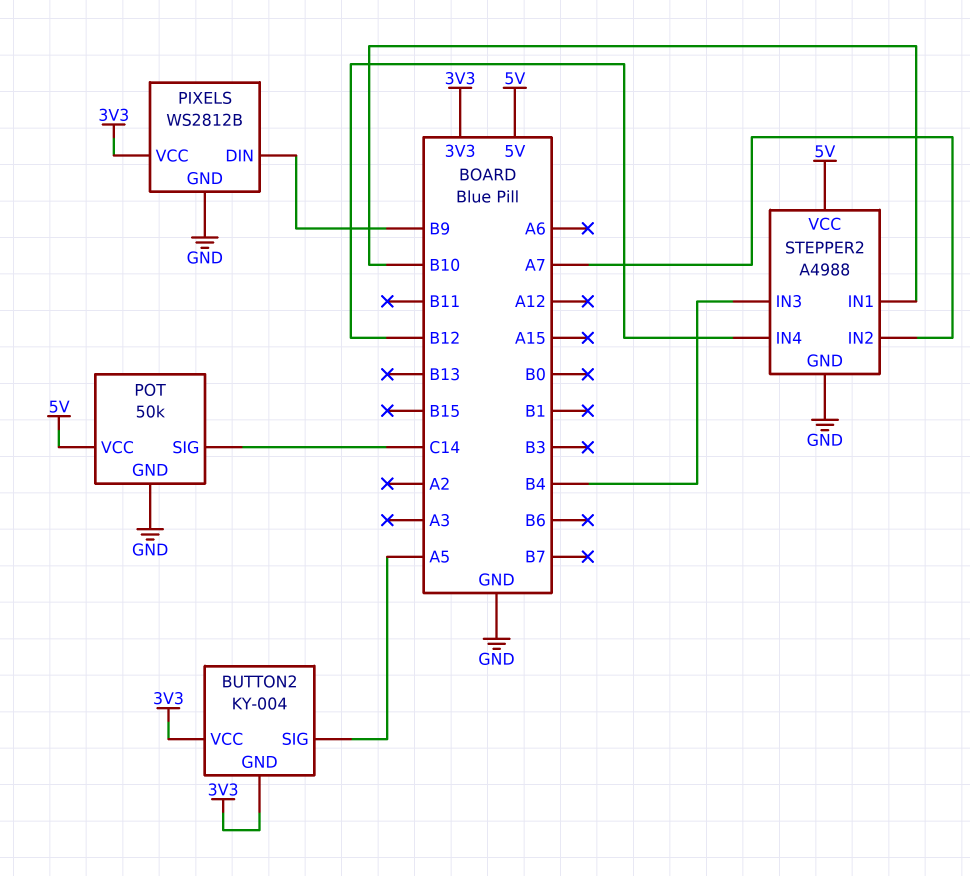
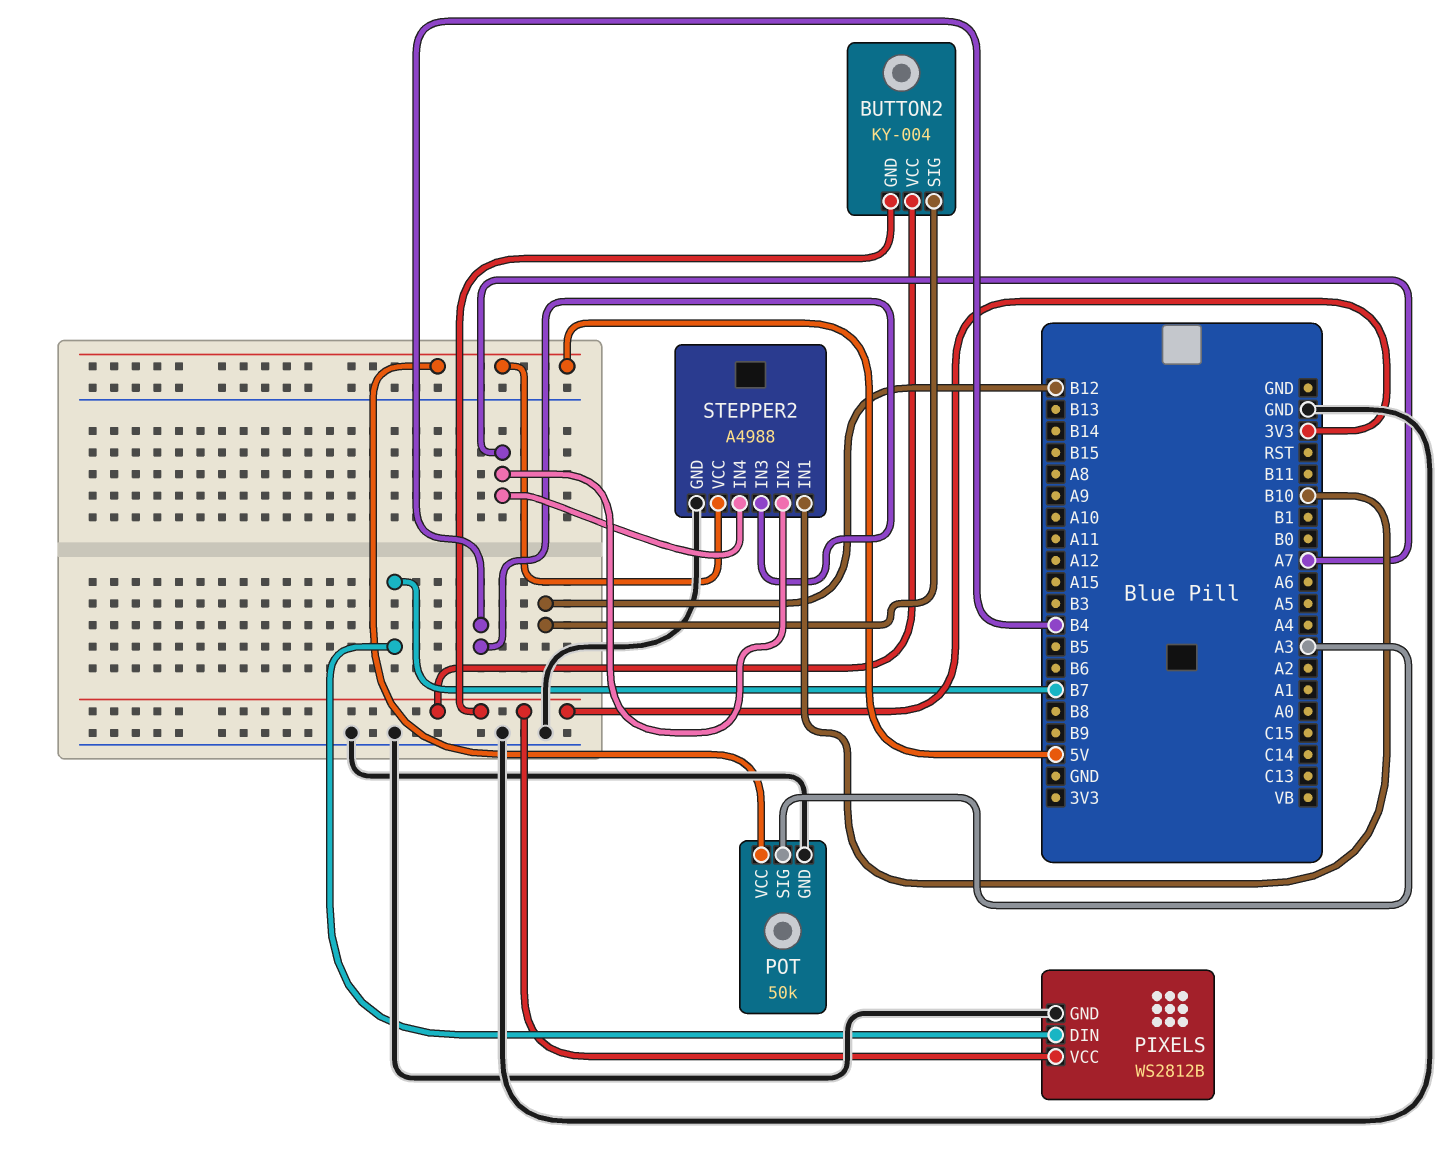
BUTTON2 pin SIG: A5 -> B12
PIXELS pin DIN: B9 -> B7
POT pin SIG: C14 -> A3
STEPPER2 pin IN4: B12 -> A7

